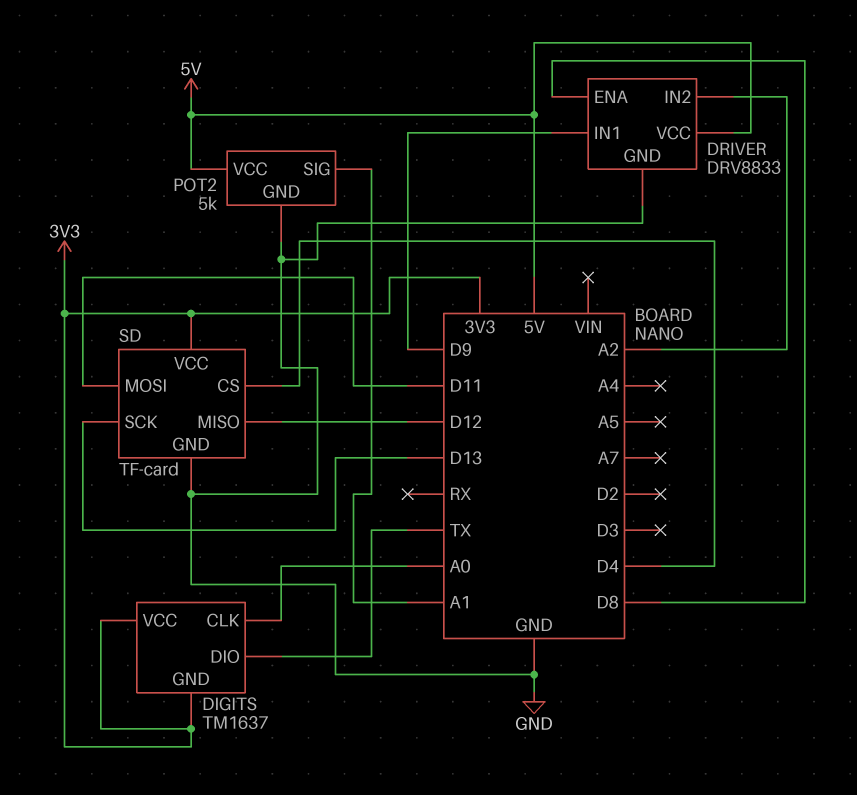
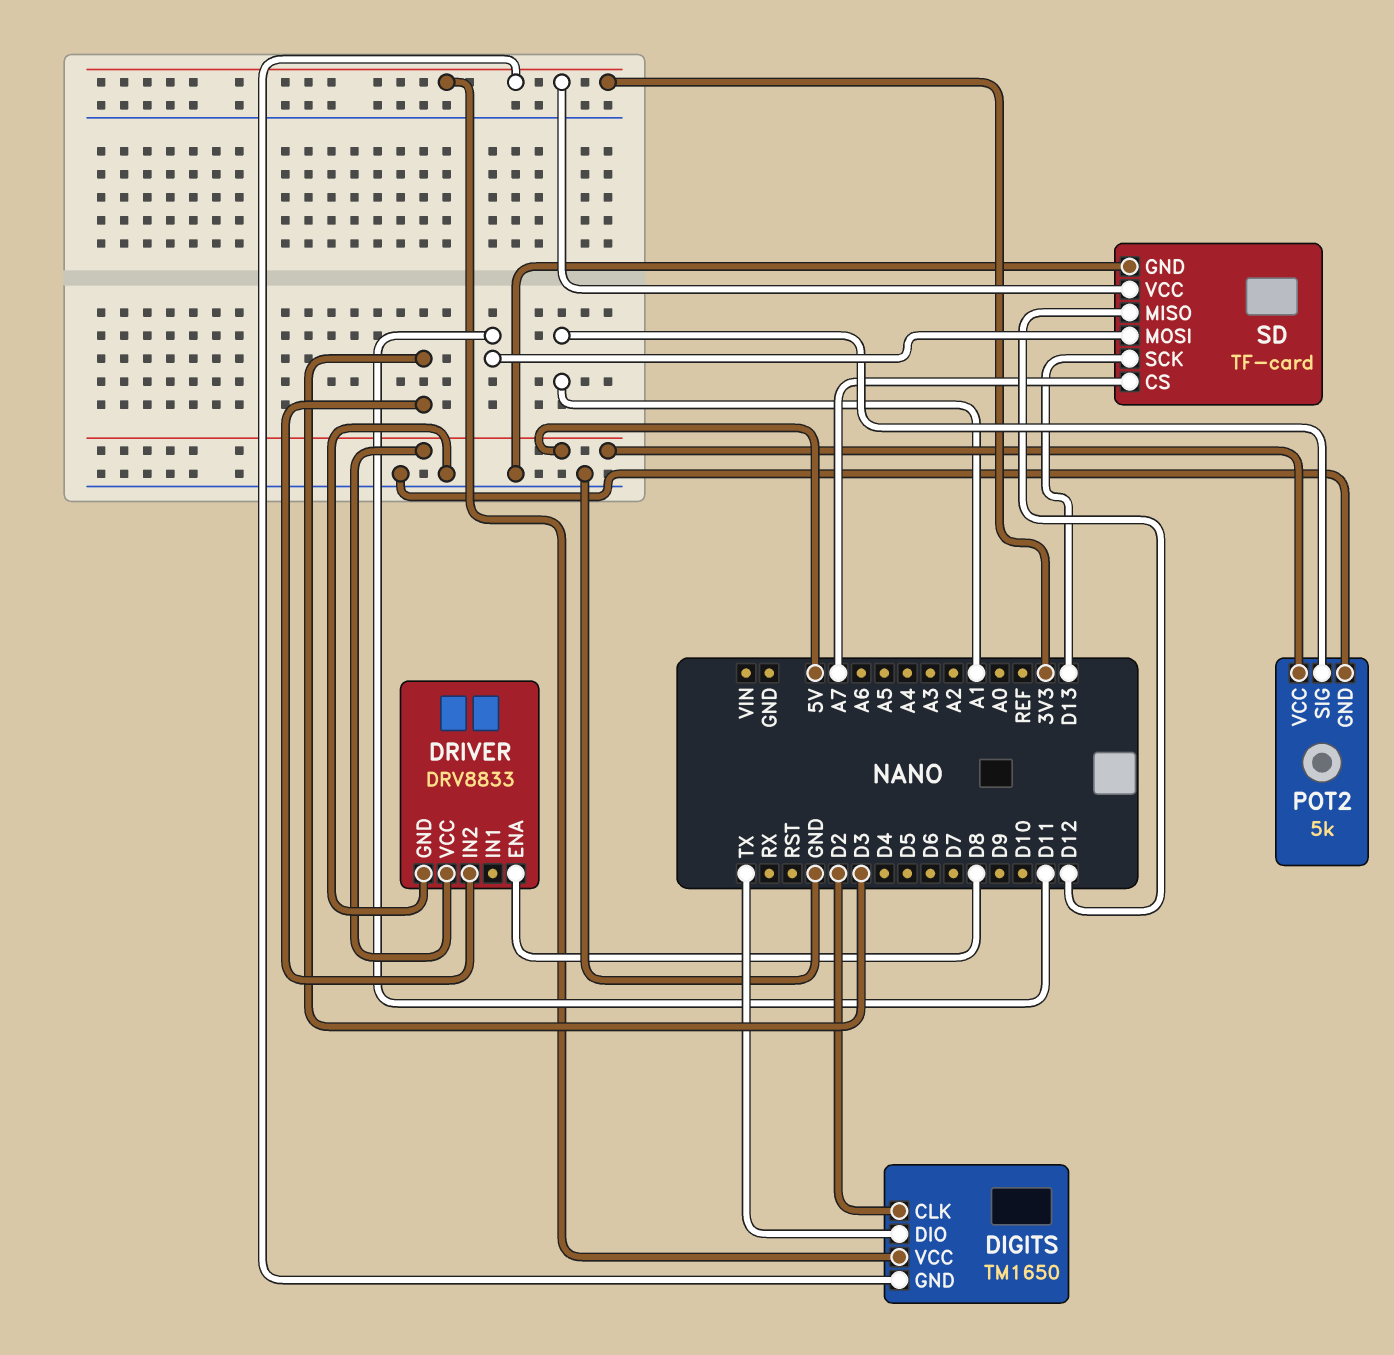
DIGITS: TM1637 -> TM1650
DIGITS pin CLK: A0 -> D2
DRIVER pin IN1: D9 -> none
DRIVER pin IN2: A2 -> D3
SD pin CS: D4 -> A7

